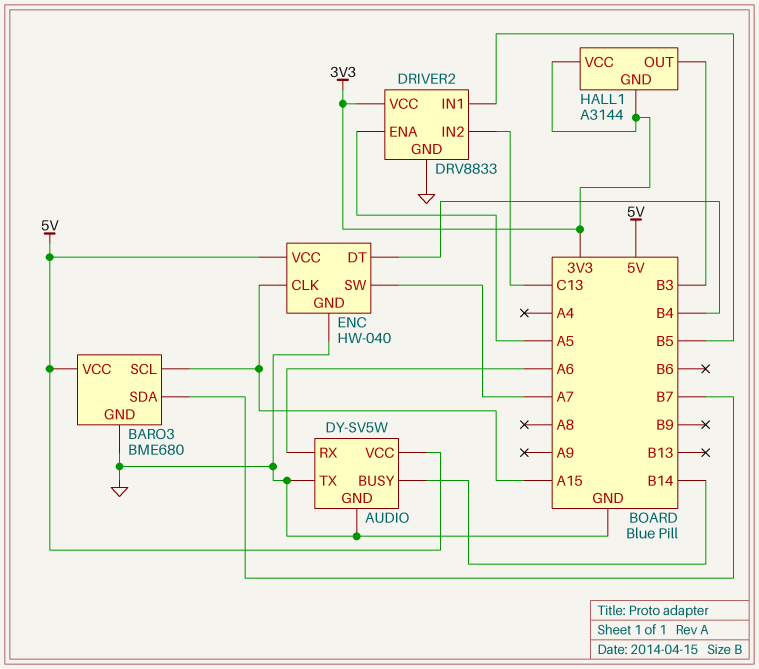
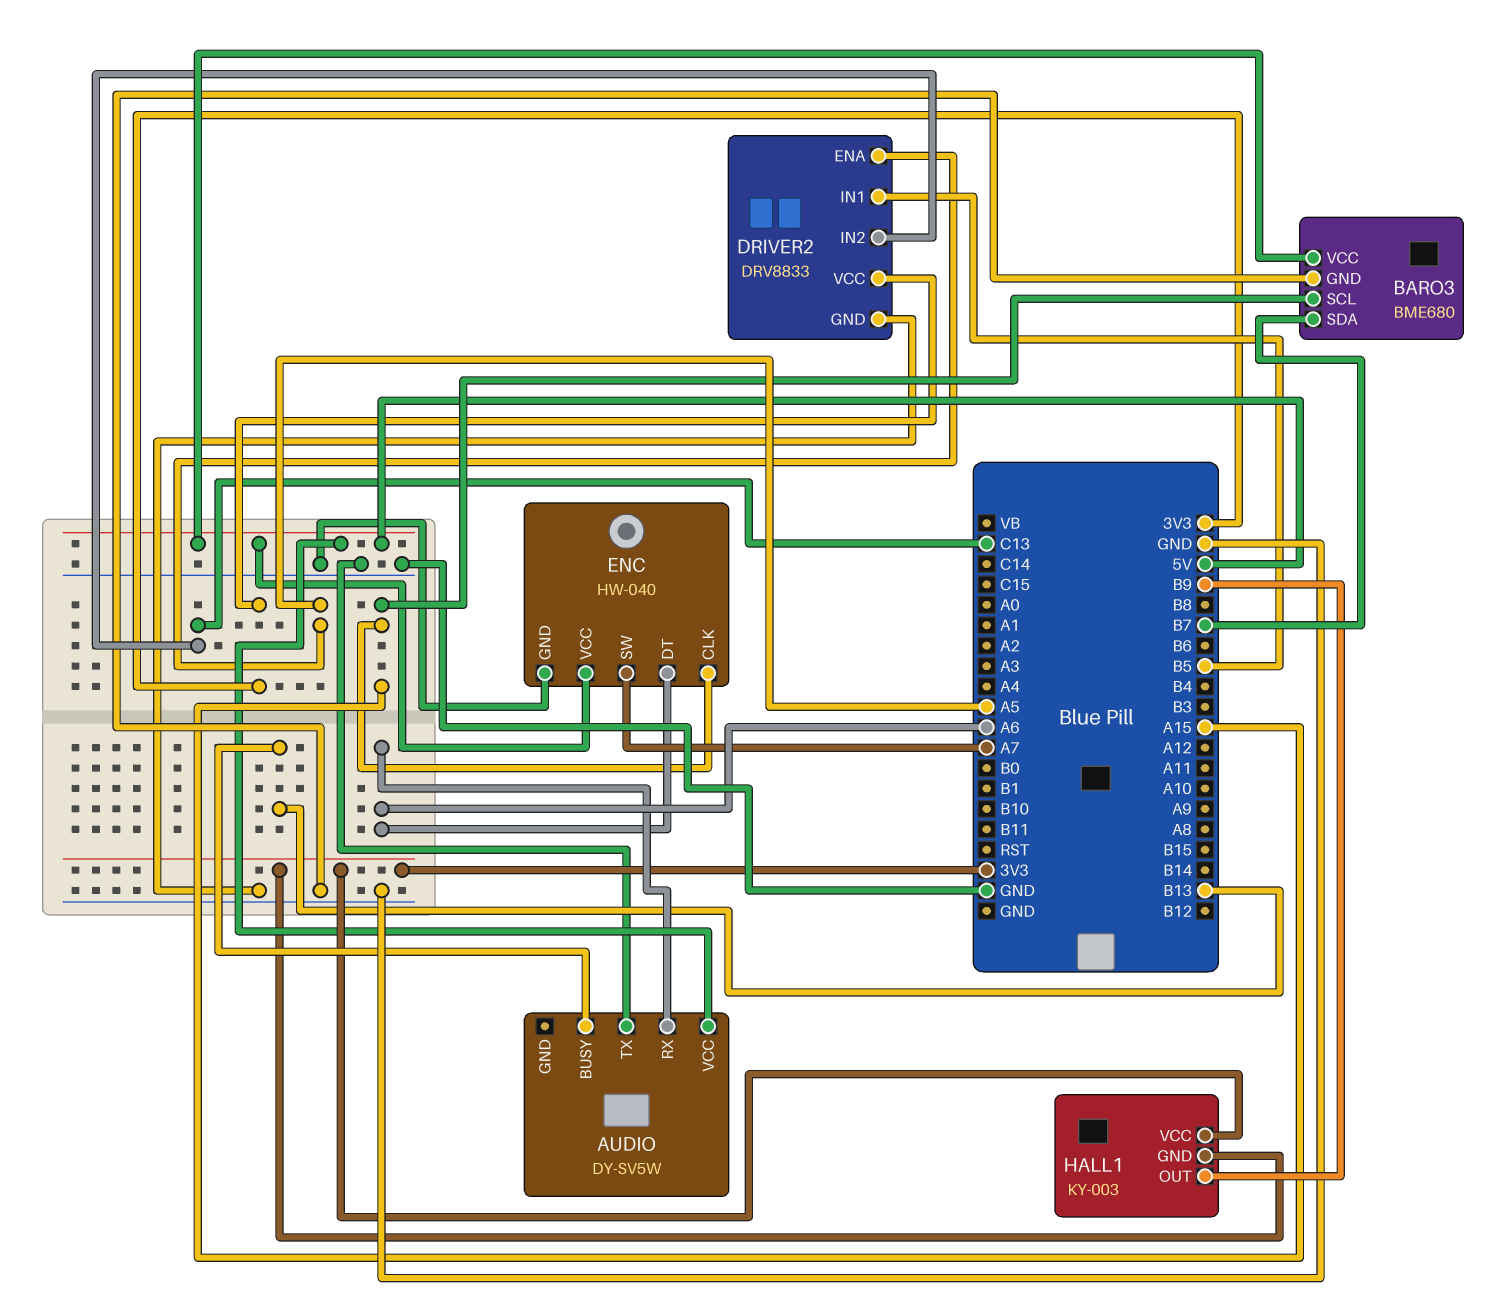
AUDIO pin BUSY: B14 -> B13
AUDIO pin GND: GND -> none
ENC pin DT: B4 -> A6
HALL1: A3144 -> KY-003
HALL1 pin OUT: B3 -> B9

